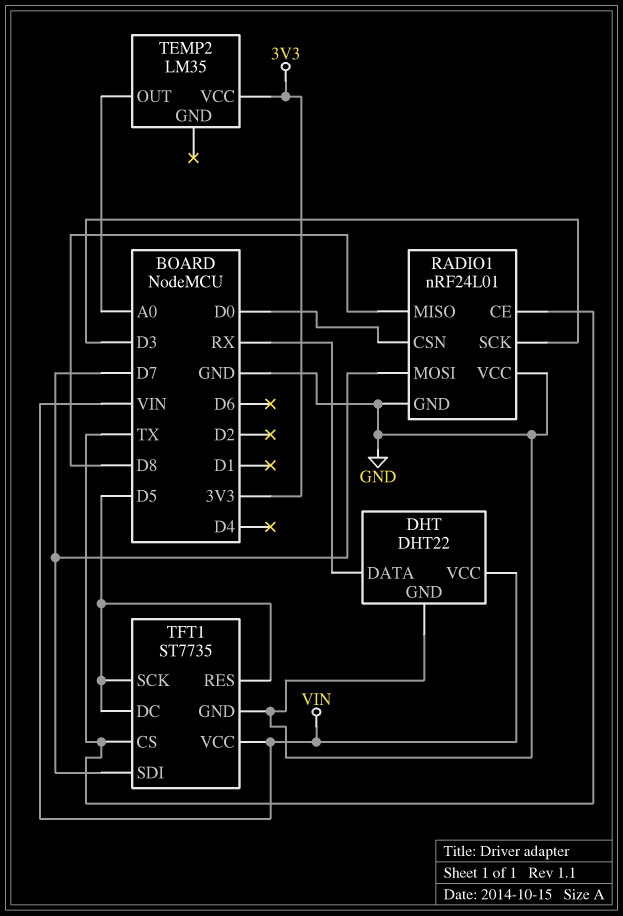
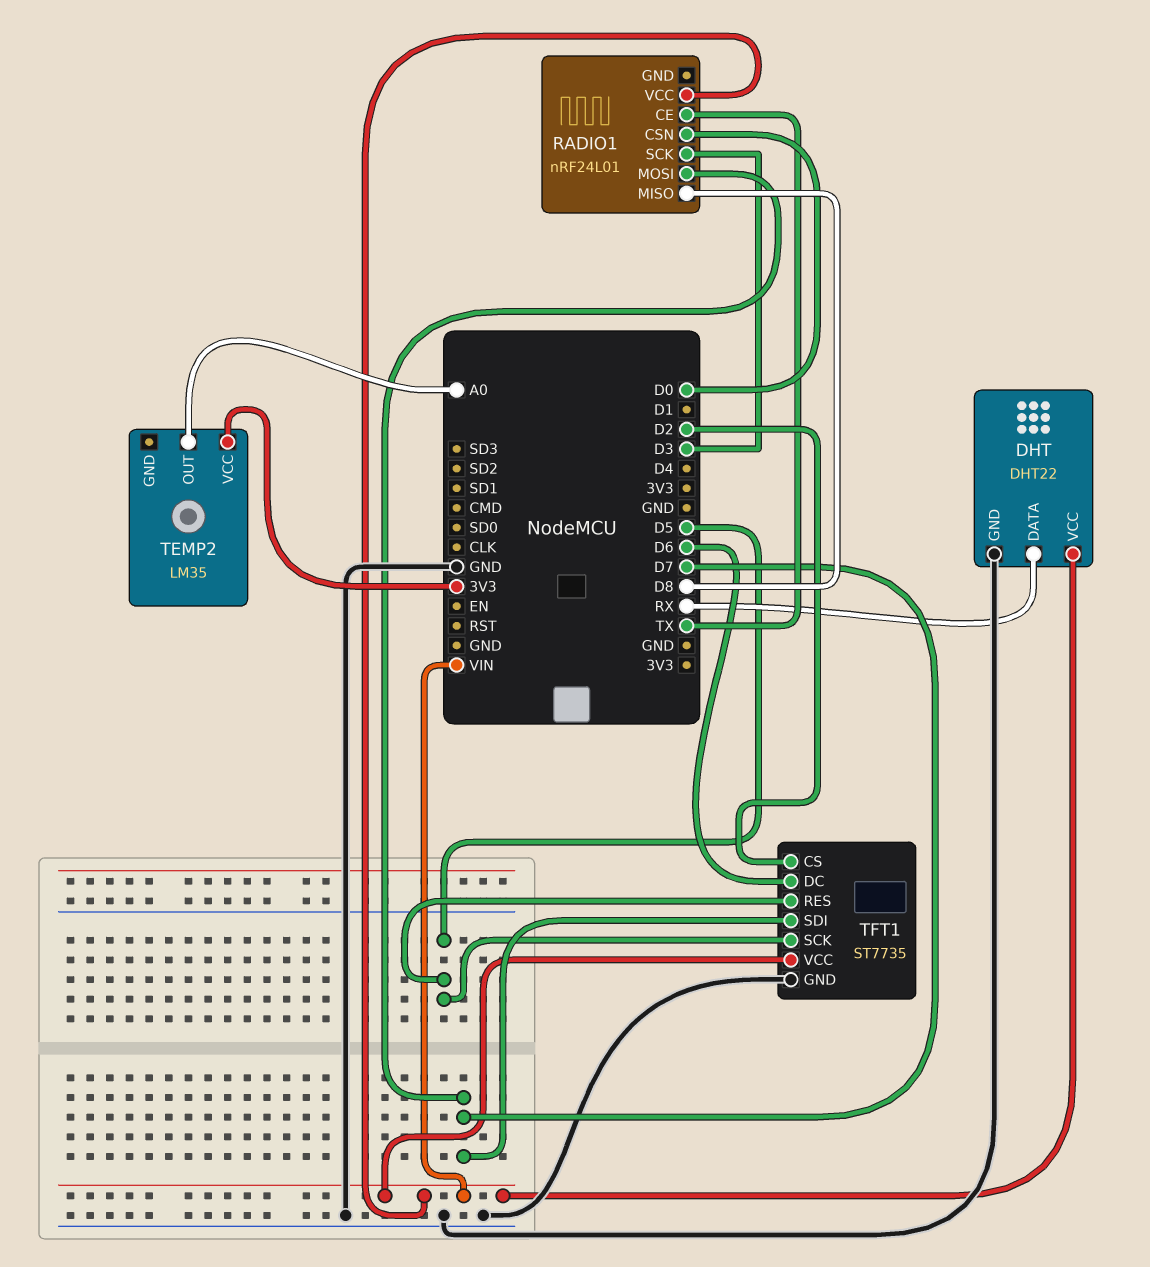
RADIO1 pin GND: GND -> none
RADIO1 pin VCC: GND -> VIN
TFT1 pin CS: TX -> D2
TFT1 pin DC: D5 -> D6

